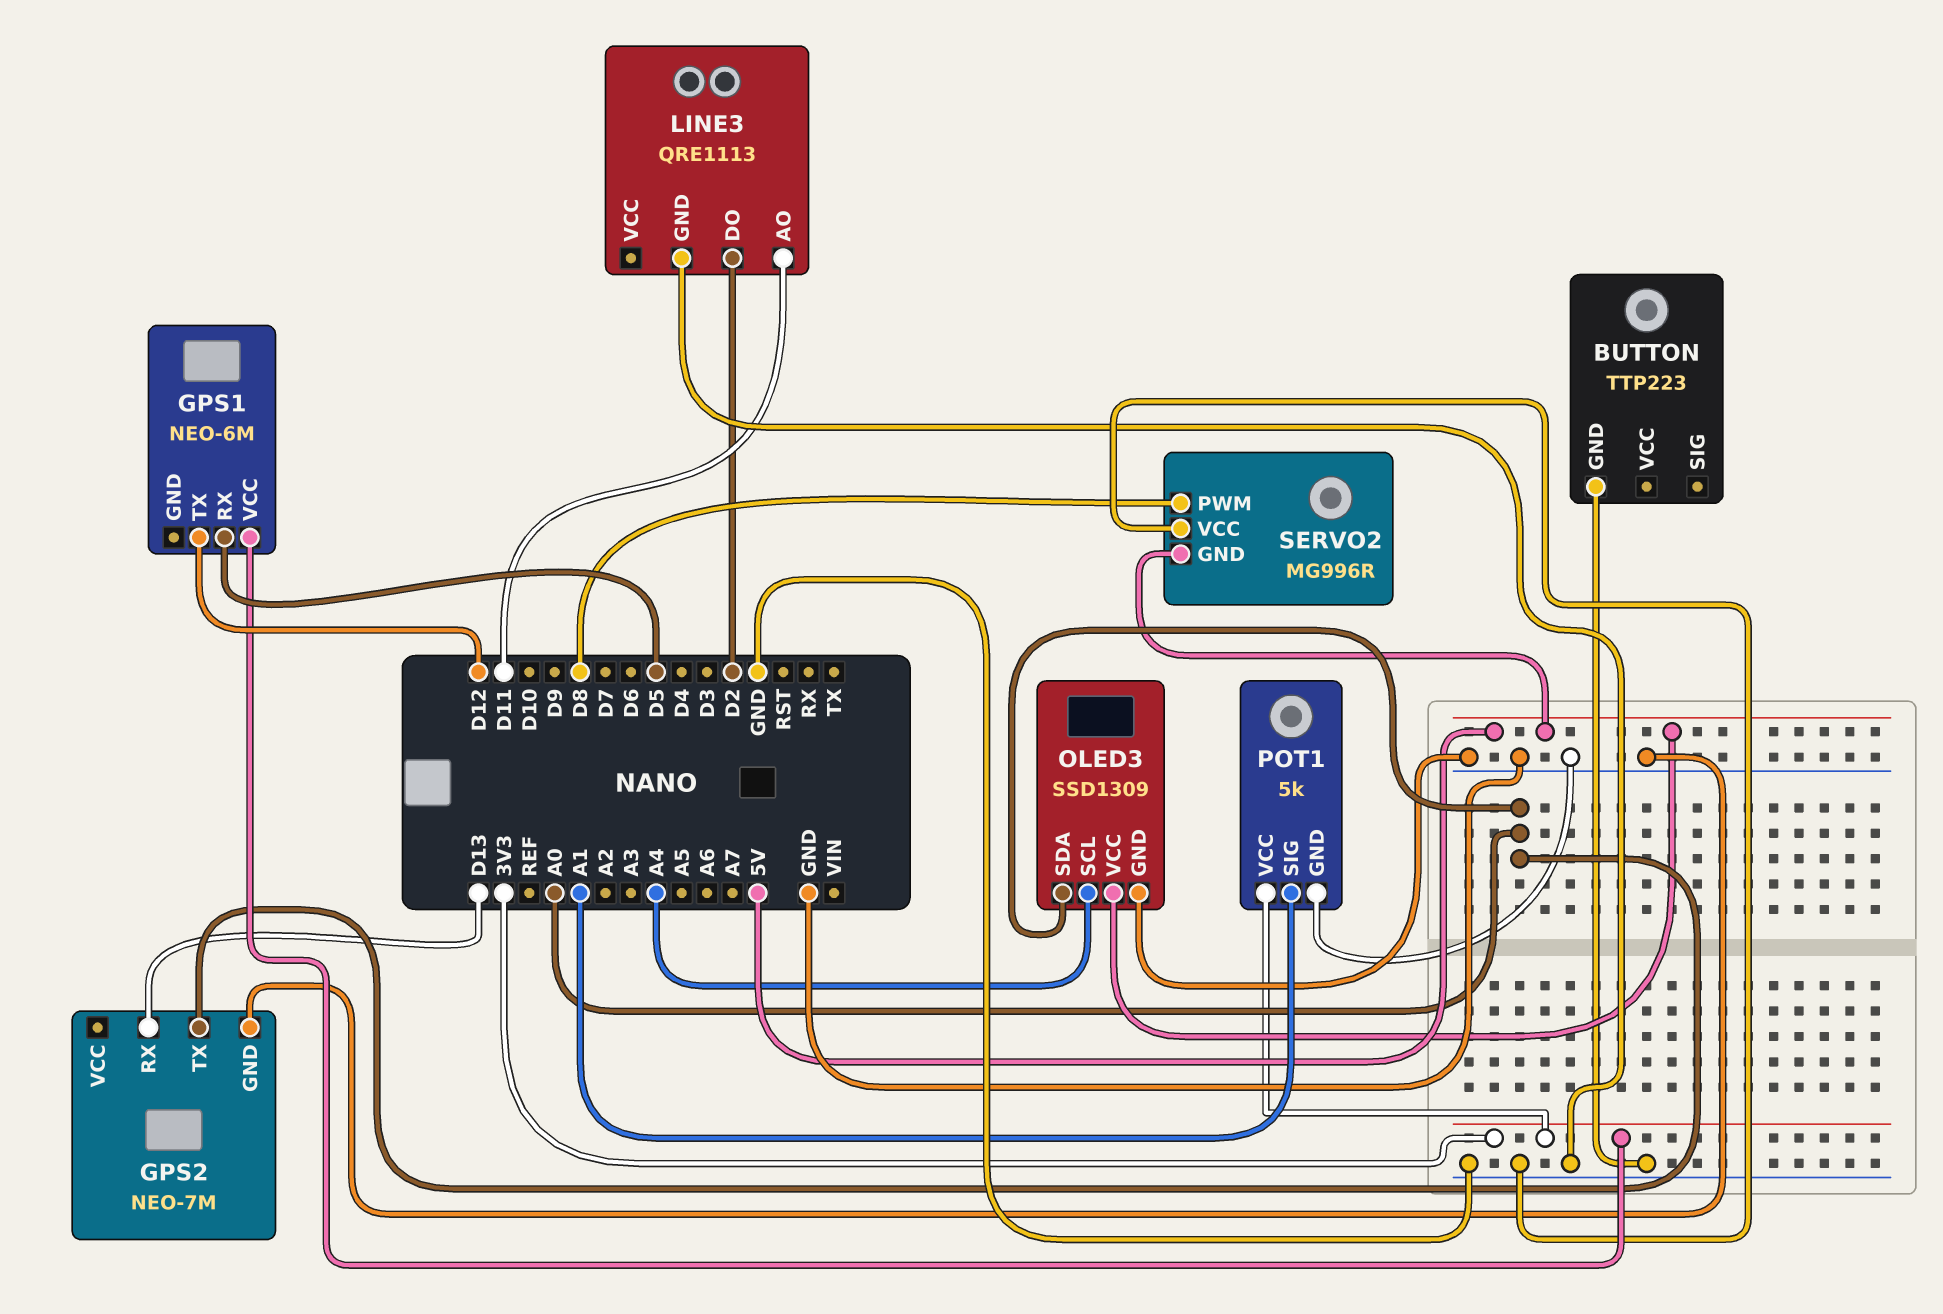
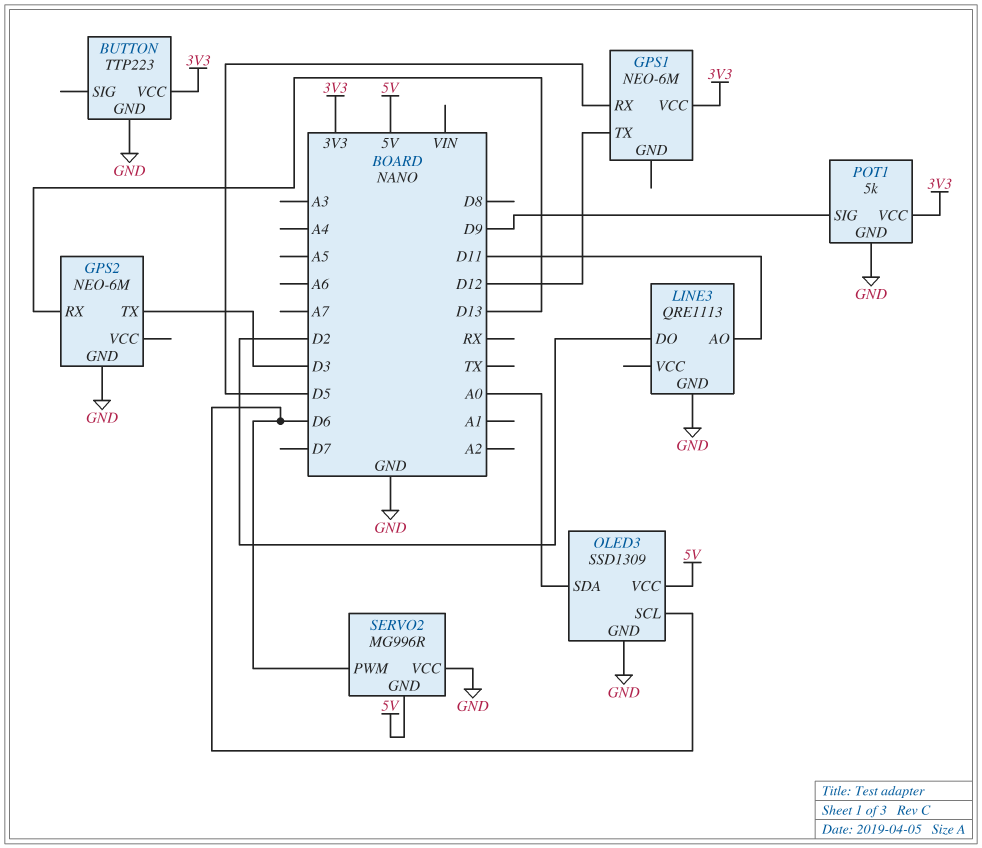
BUTTON pin VCC: none -> 3V3
GPS2: NEO-7M -> NEO-6M
GPS2 pin TX: A0 -> D3
OLED3 pin SCL: A4 -> D6
POT1 pin SIG: A1 -> D9
SERVO2 pin PWM: D8 -> D6

